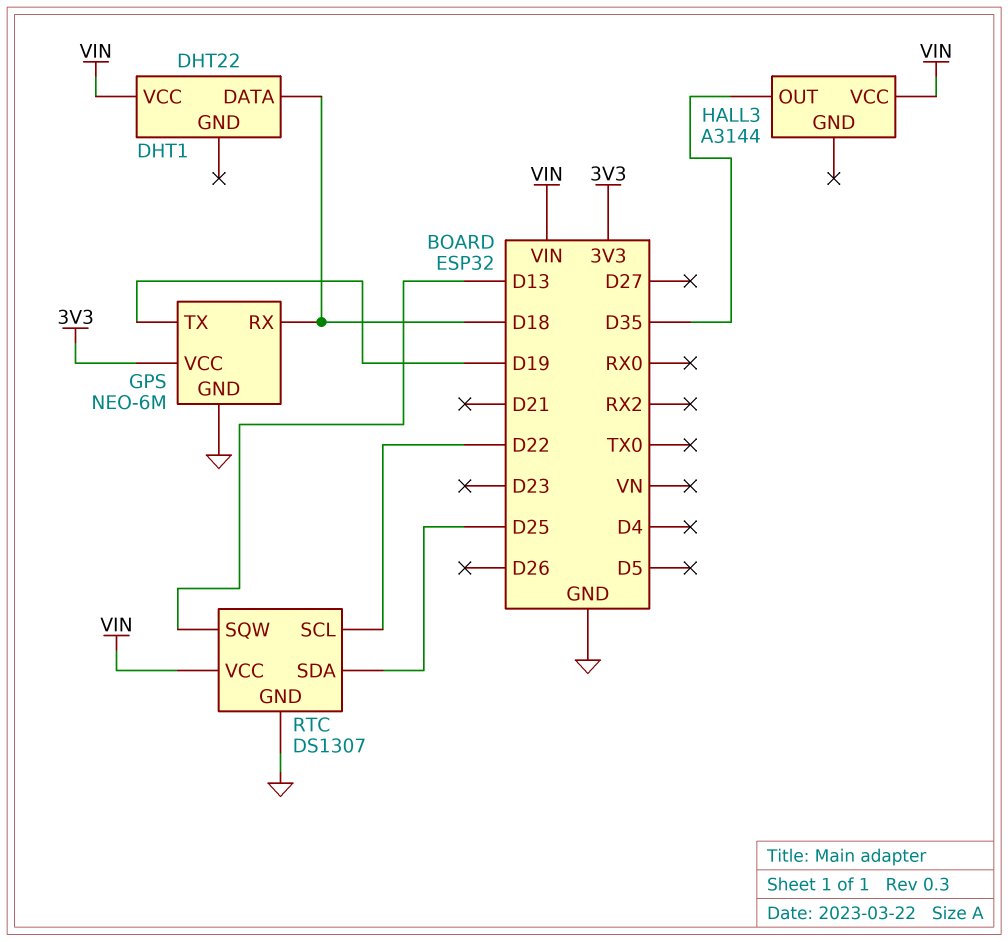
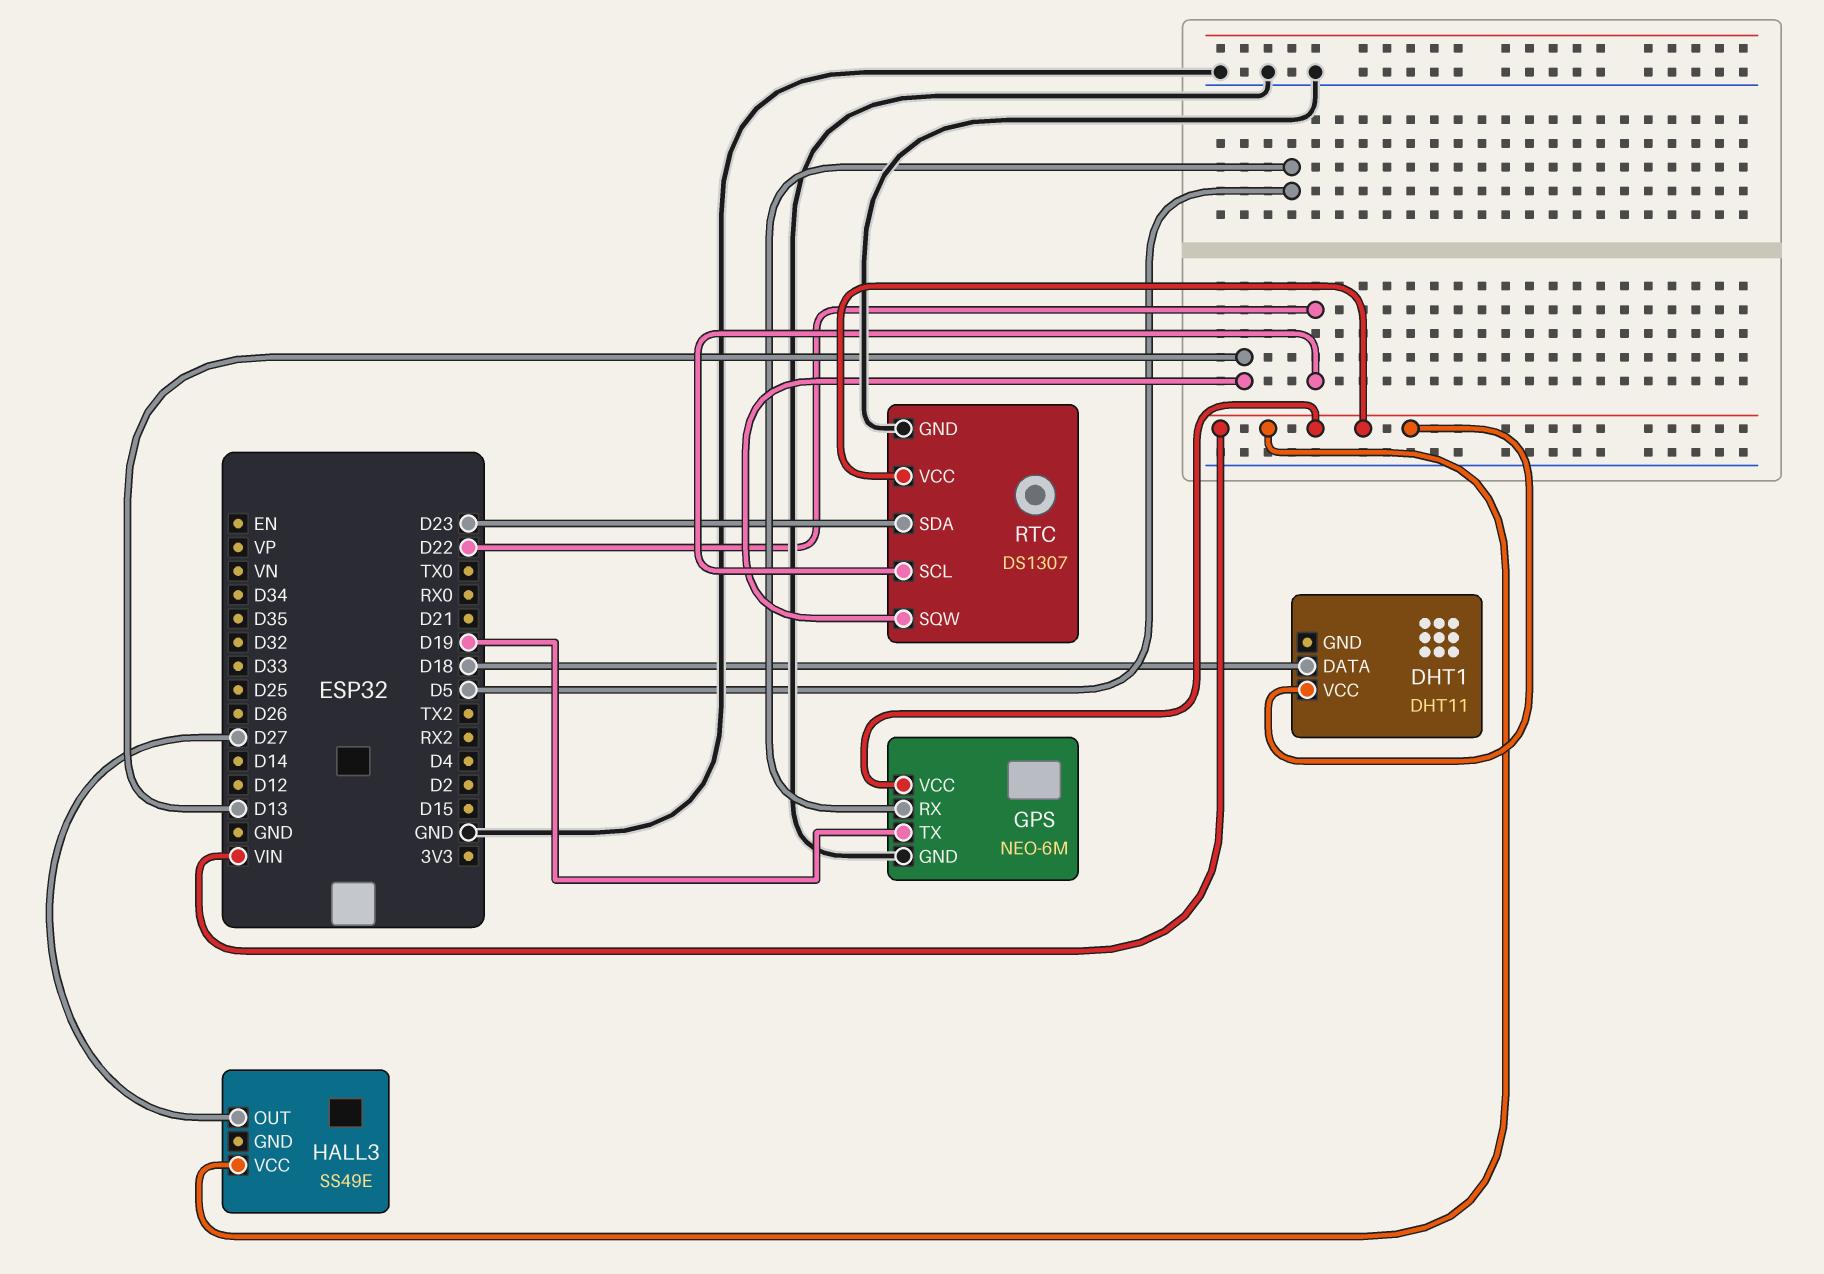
DHT1: DHT22 -> DHT11
GPS pin RX: D18 -> D5
GPS pin VCC: 3V3 -> VIN
HALL3: A3144 -> SS49E
HALL3 pin OUT: D35 -> D27
RTC pin SDA: D25 -> D23

